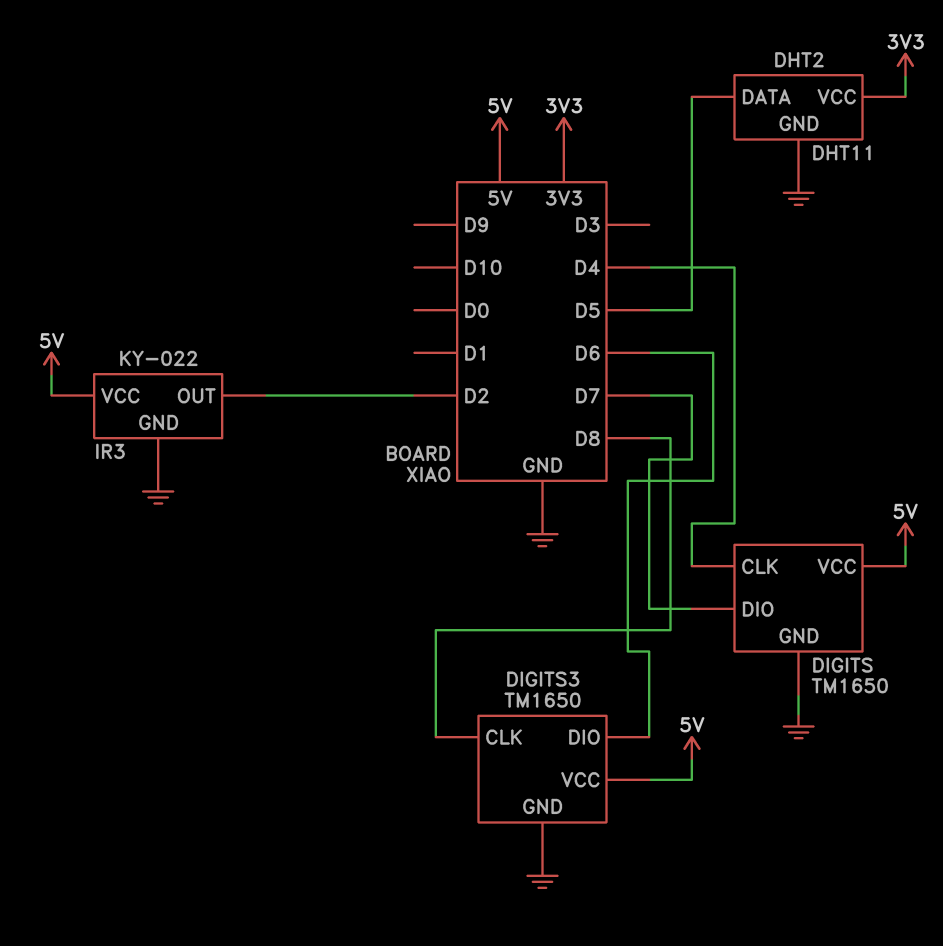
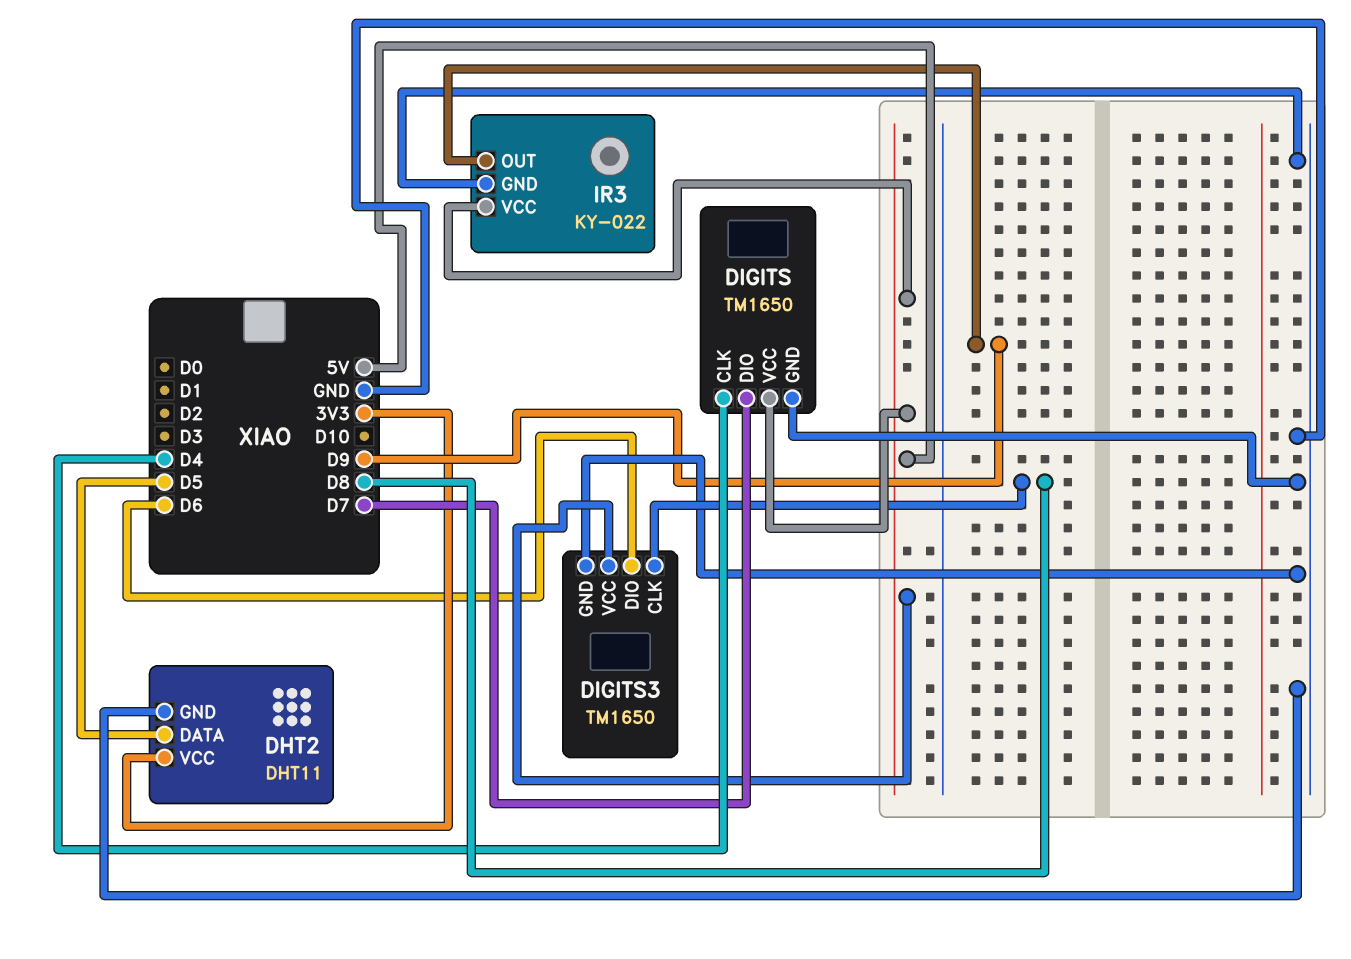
IR3 pin OUT: D2 -> D9

